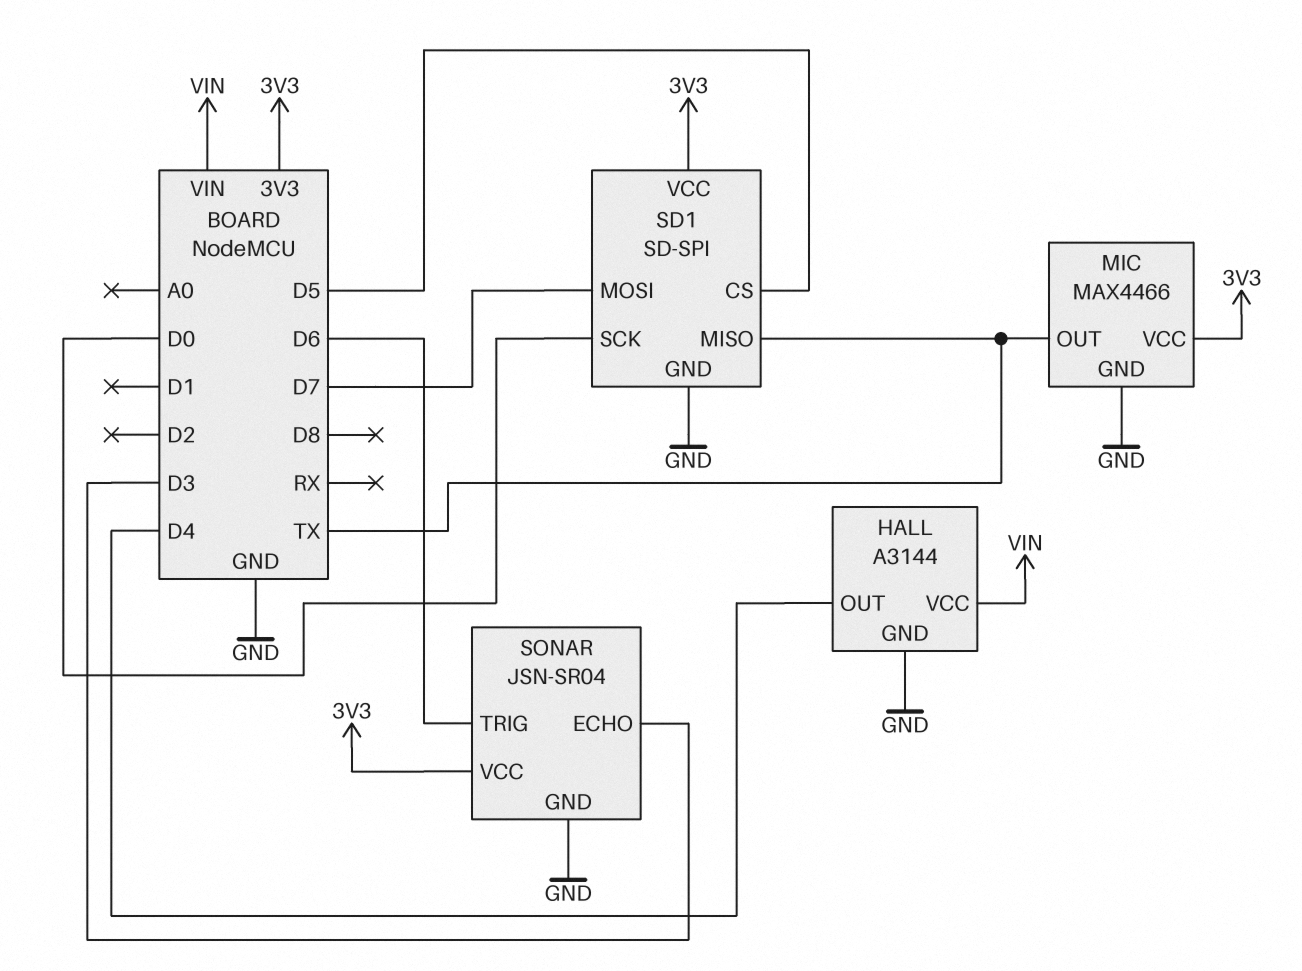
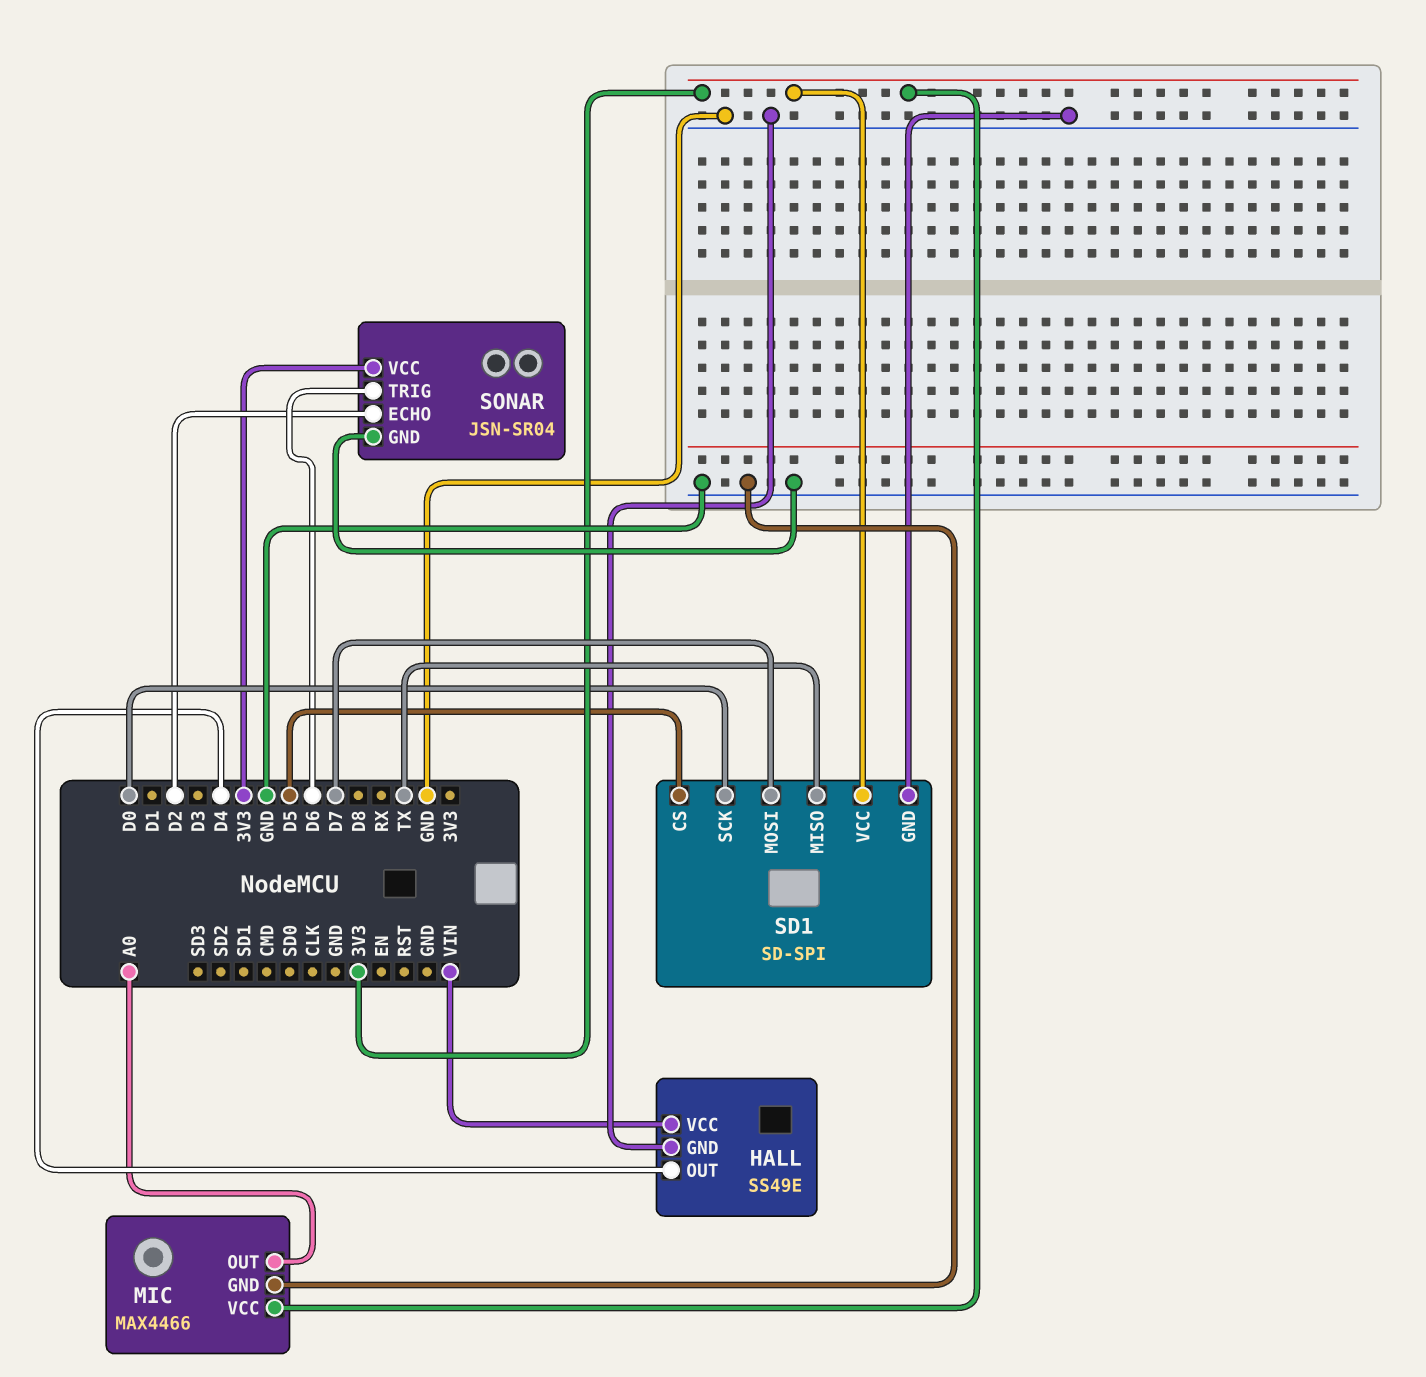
HALL: A3144 -> SS49E
MIC pin OUT: TX -> A0
SONAR pin ECHO: D3 -> D2

